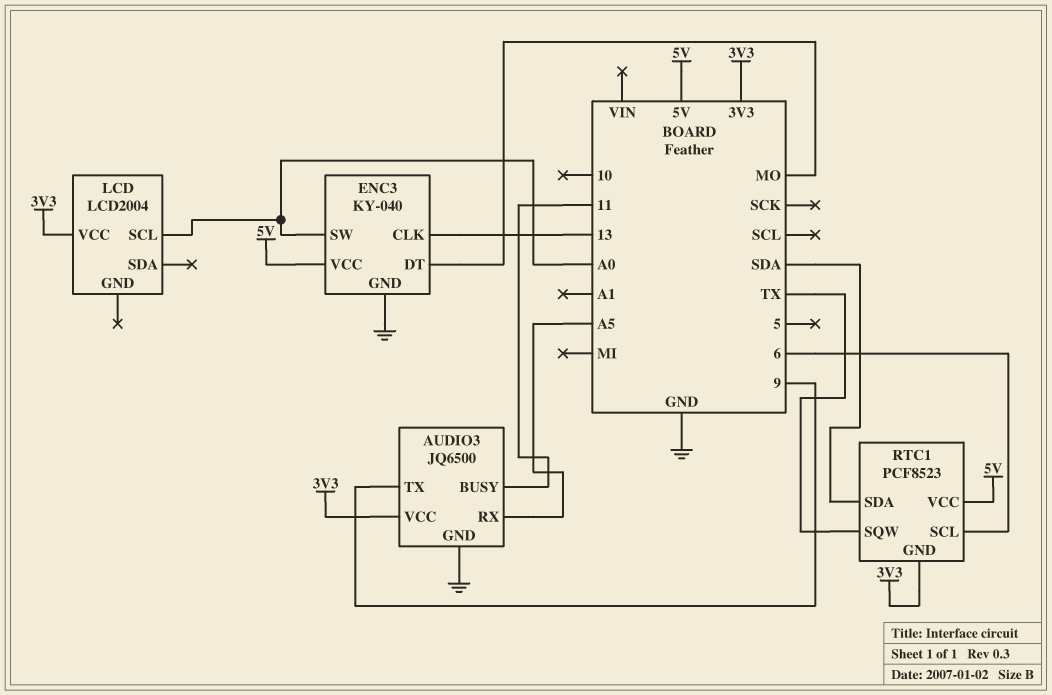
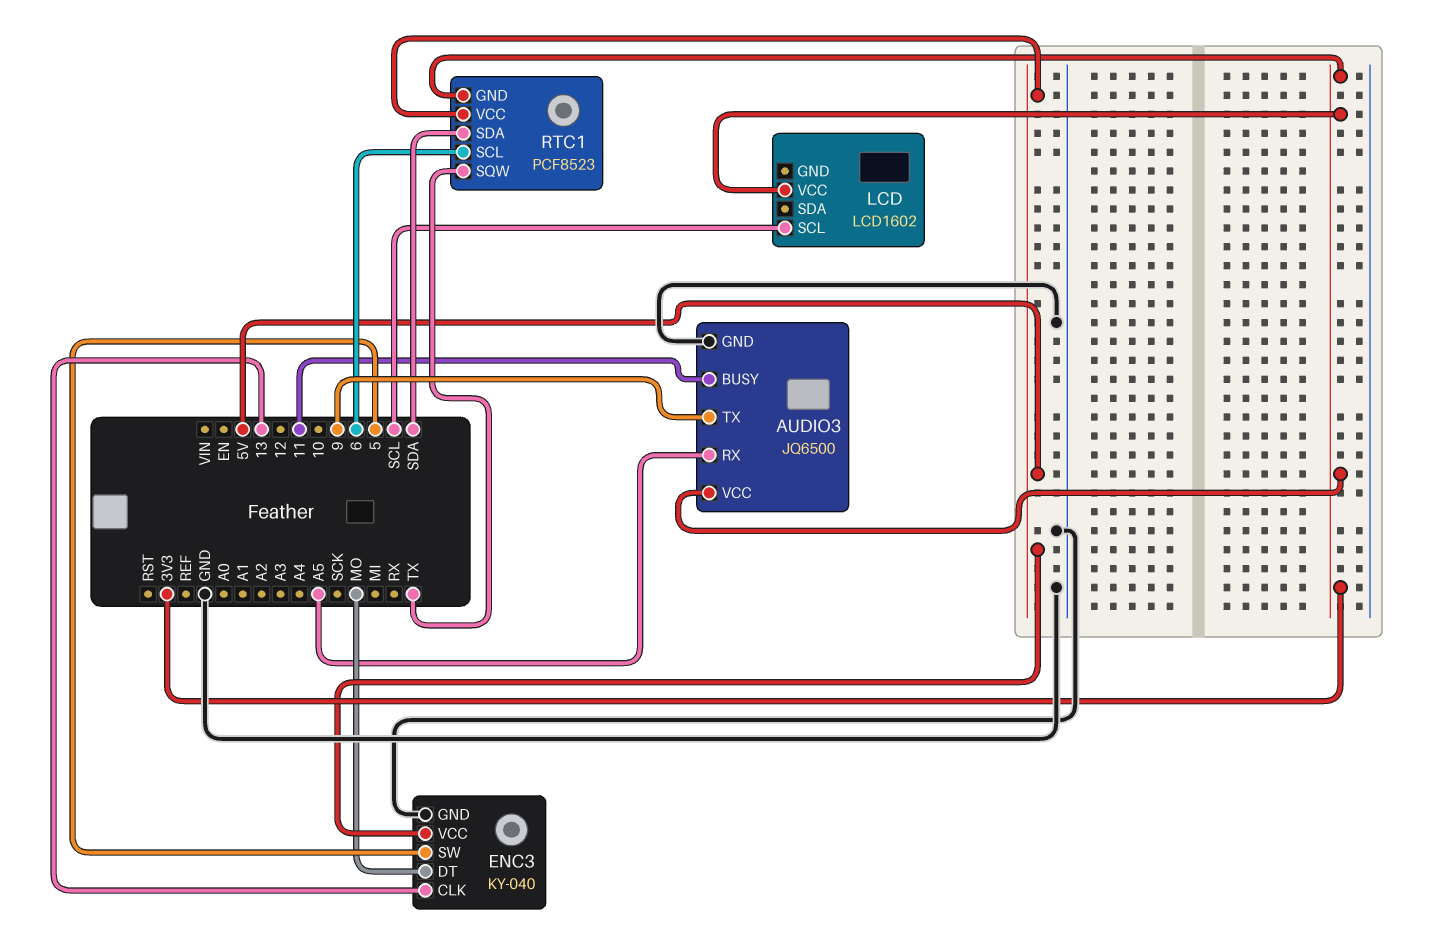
ENC3 pin SW: A0 -> 5
LCD: LCD2004 -> LCD1602
LCD pin SCL: A0 -> SCL

